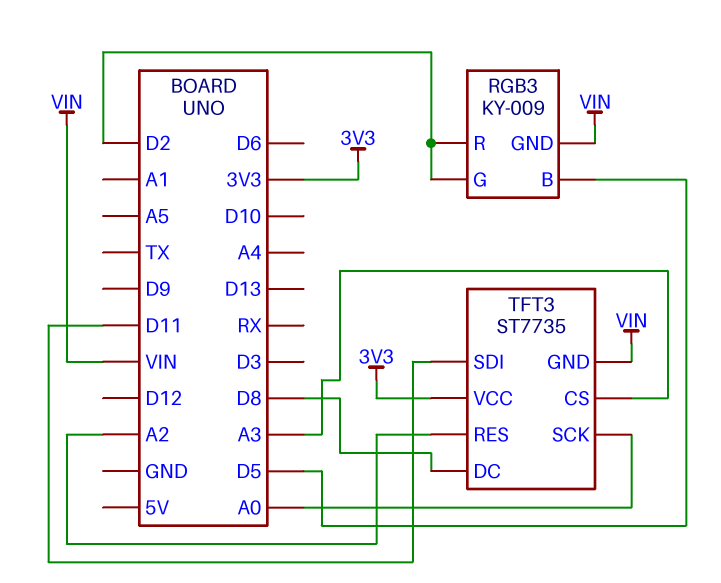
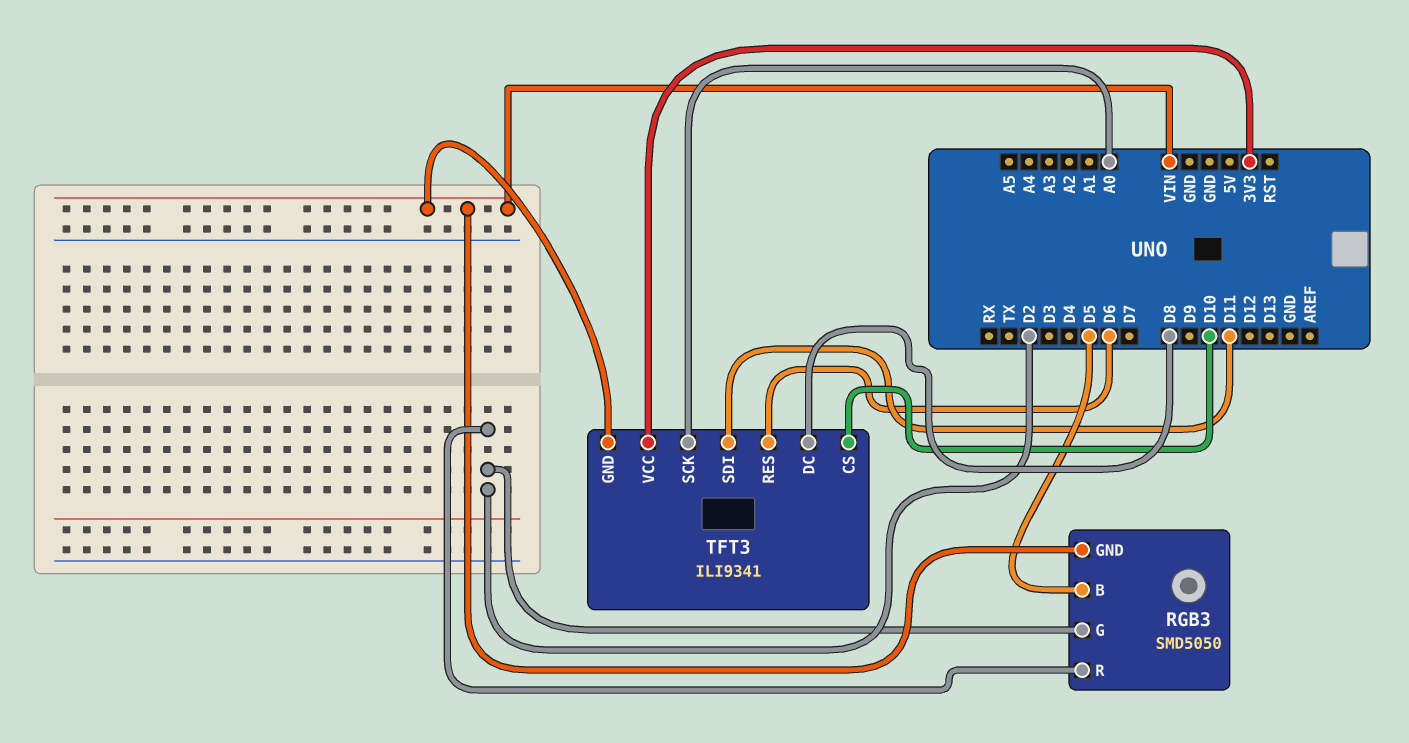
RGB3: KY-009 -> SMD5050
TFT3: ST7735 -> ILI9341
TFT3 pin CS: A3 -> D10
TFT3 pin RES: A2 -> D6

